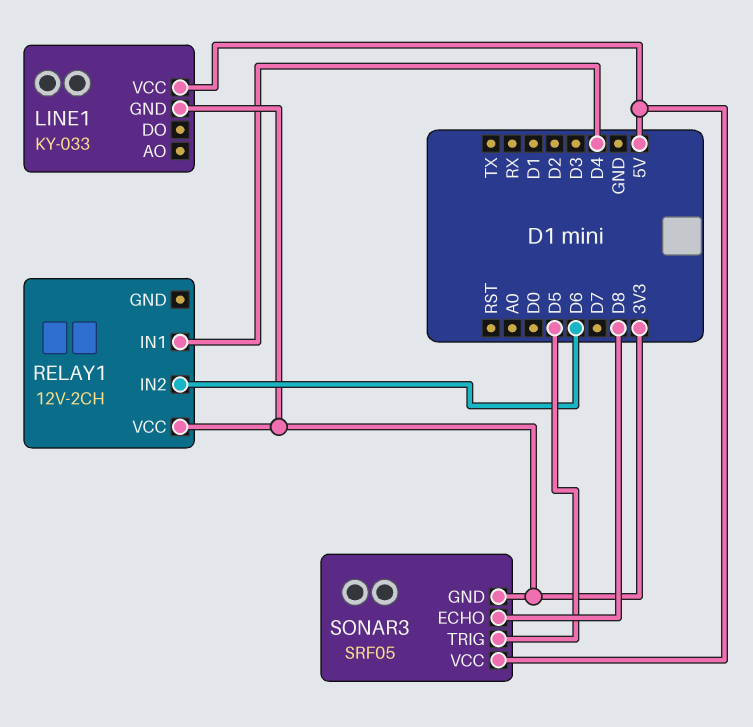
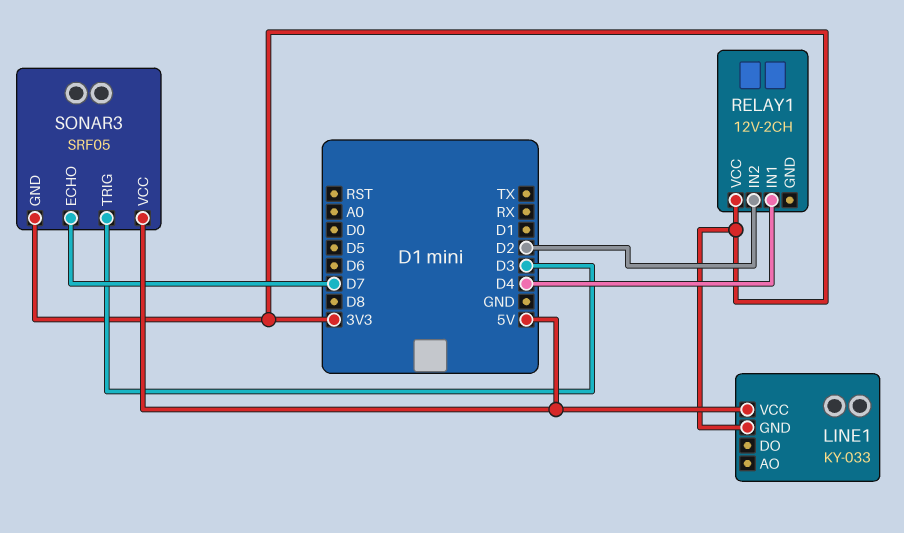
RELAY1 pin IN2: D6 -> D2
SONAR3 pin ECHO: D8 -> D7
SONAR3 pin TRIG: D5 -> D3

